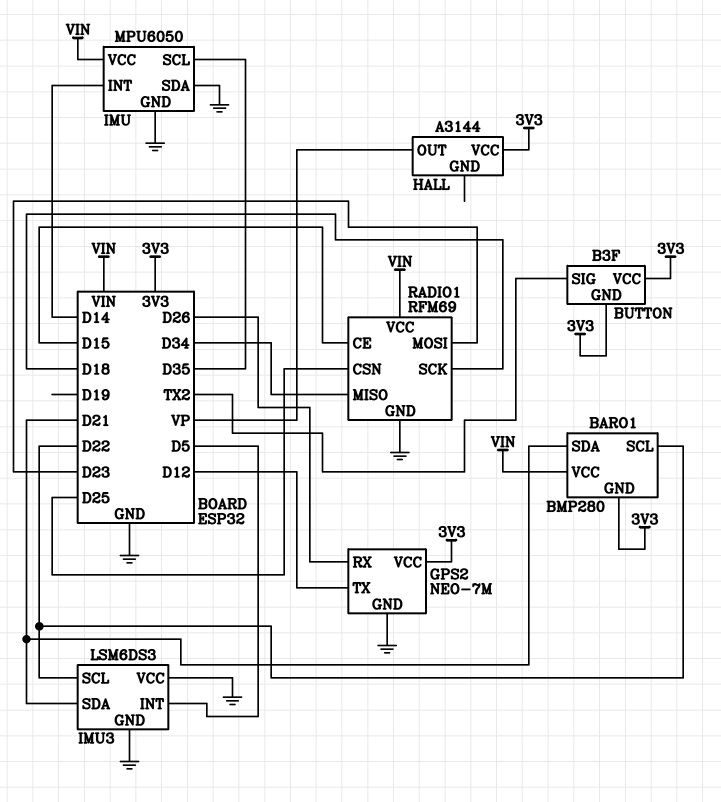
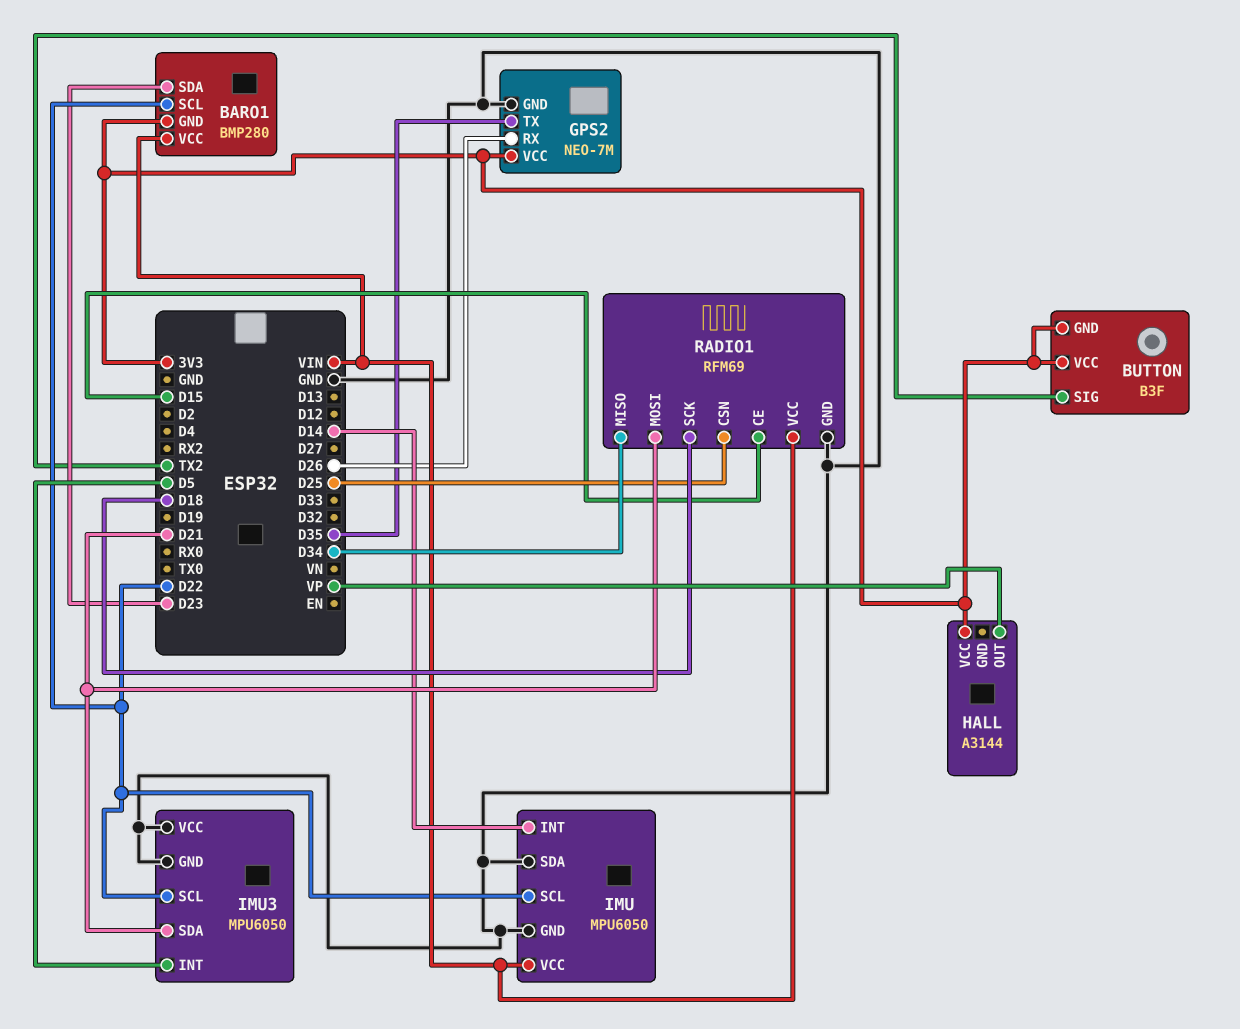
BARO1 pin SDA: D21 -> D23
GPS2 pin TX: D12 -> D35
IMU pin SCL: D35 -> D22
IMU3: LSM6DS3 -> MPU6050
RADIO1 pin MOSI: D23 -> D21

